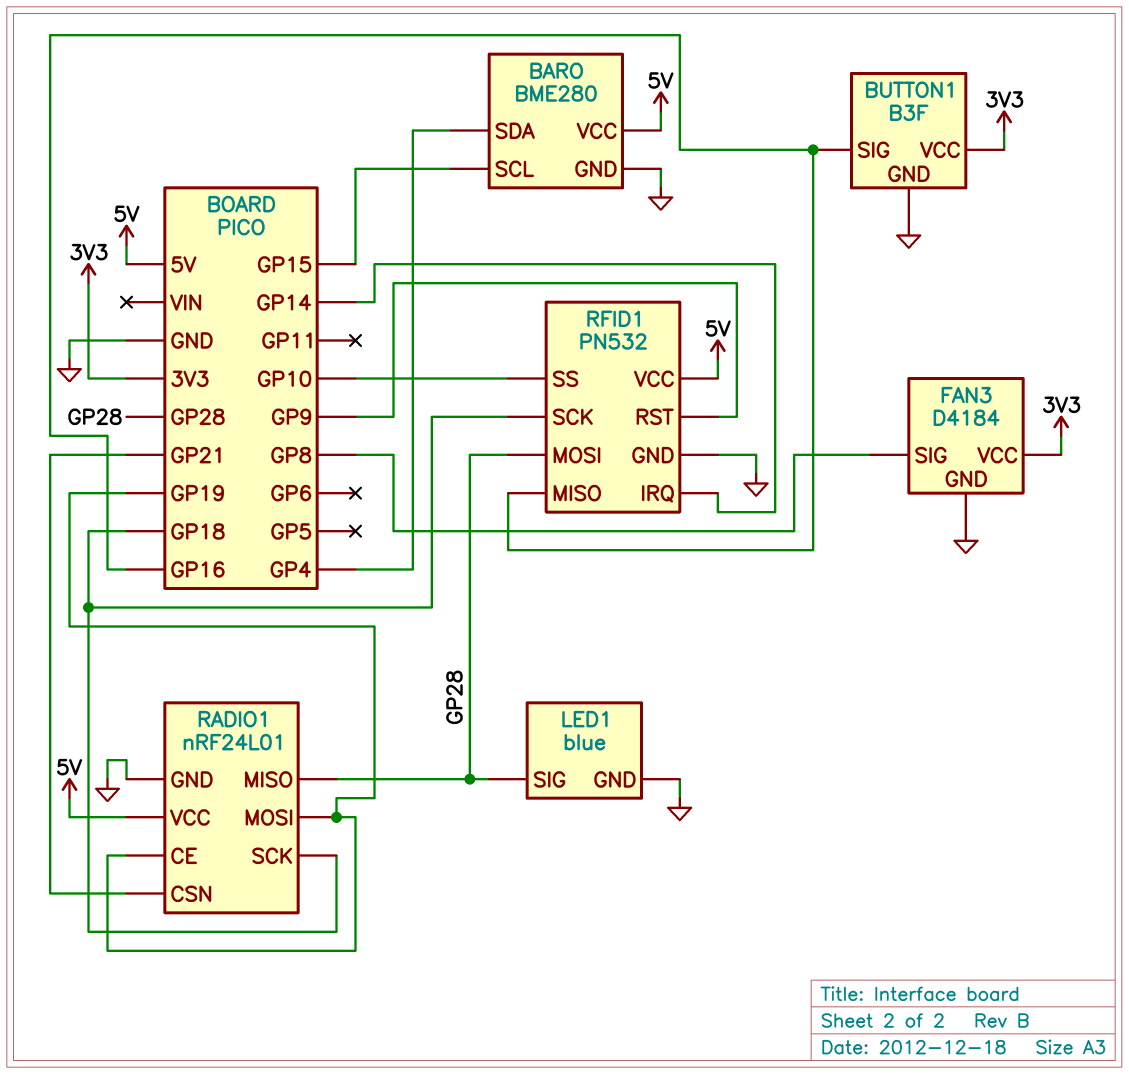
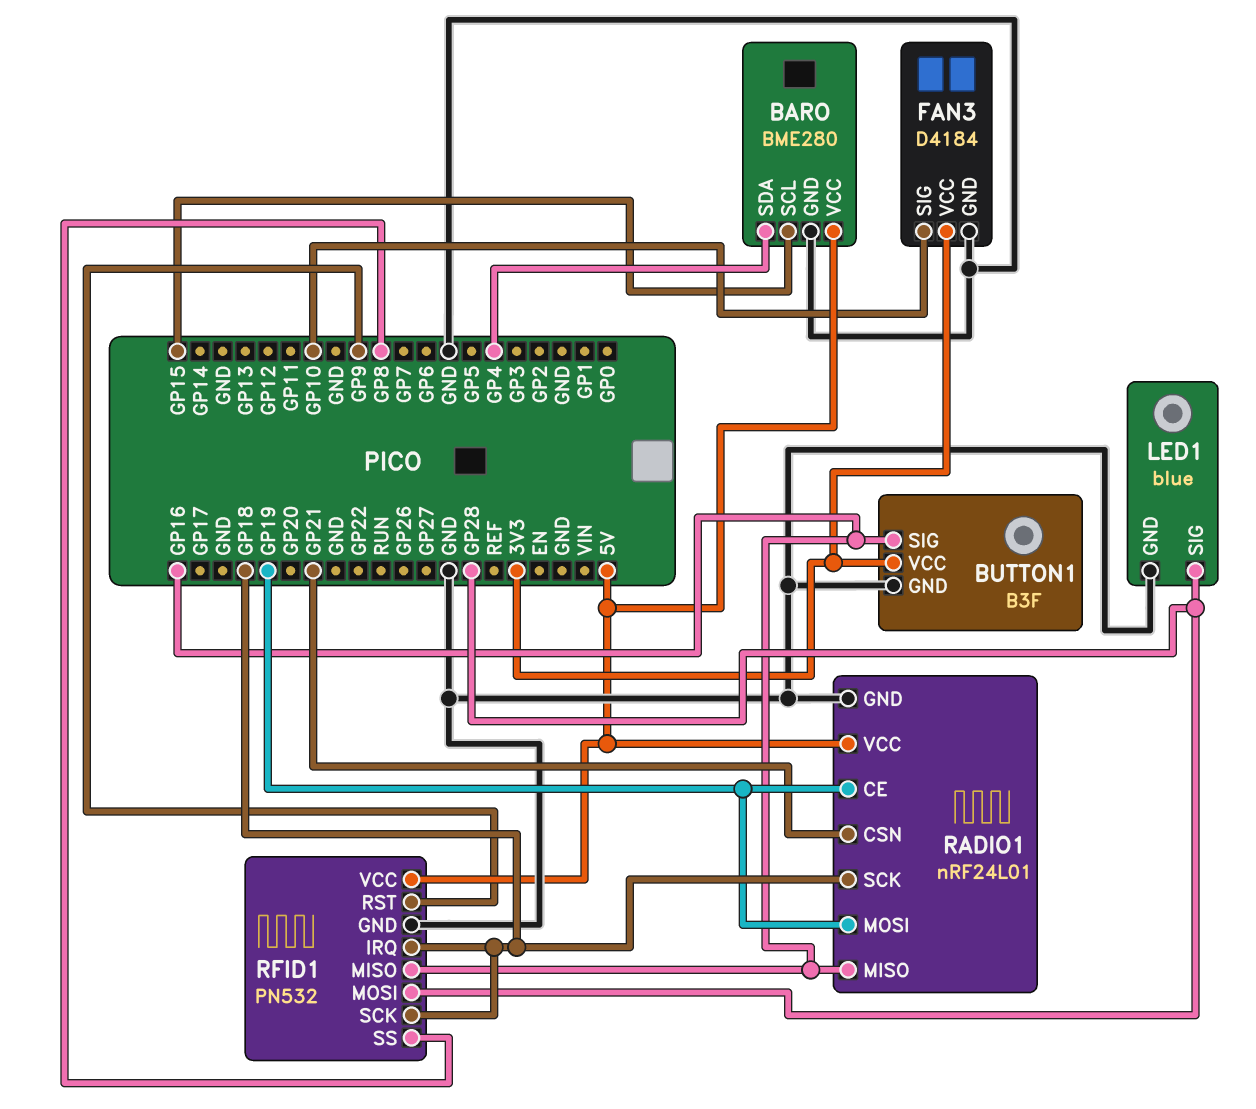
FAN3 pin SIG: GP8 -> GP10
RADIO1 pin MISO: GP28 -> GP16
RFID1 pin IRQ: GP14 -> GP18
RFID1 pin SS: GP10 -> GP8

